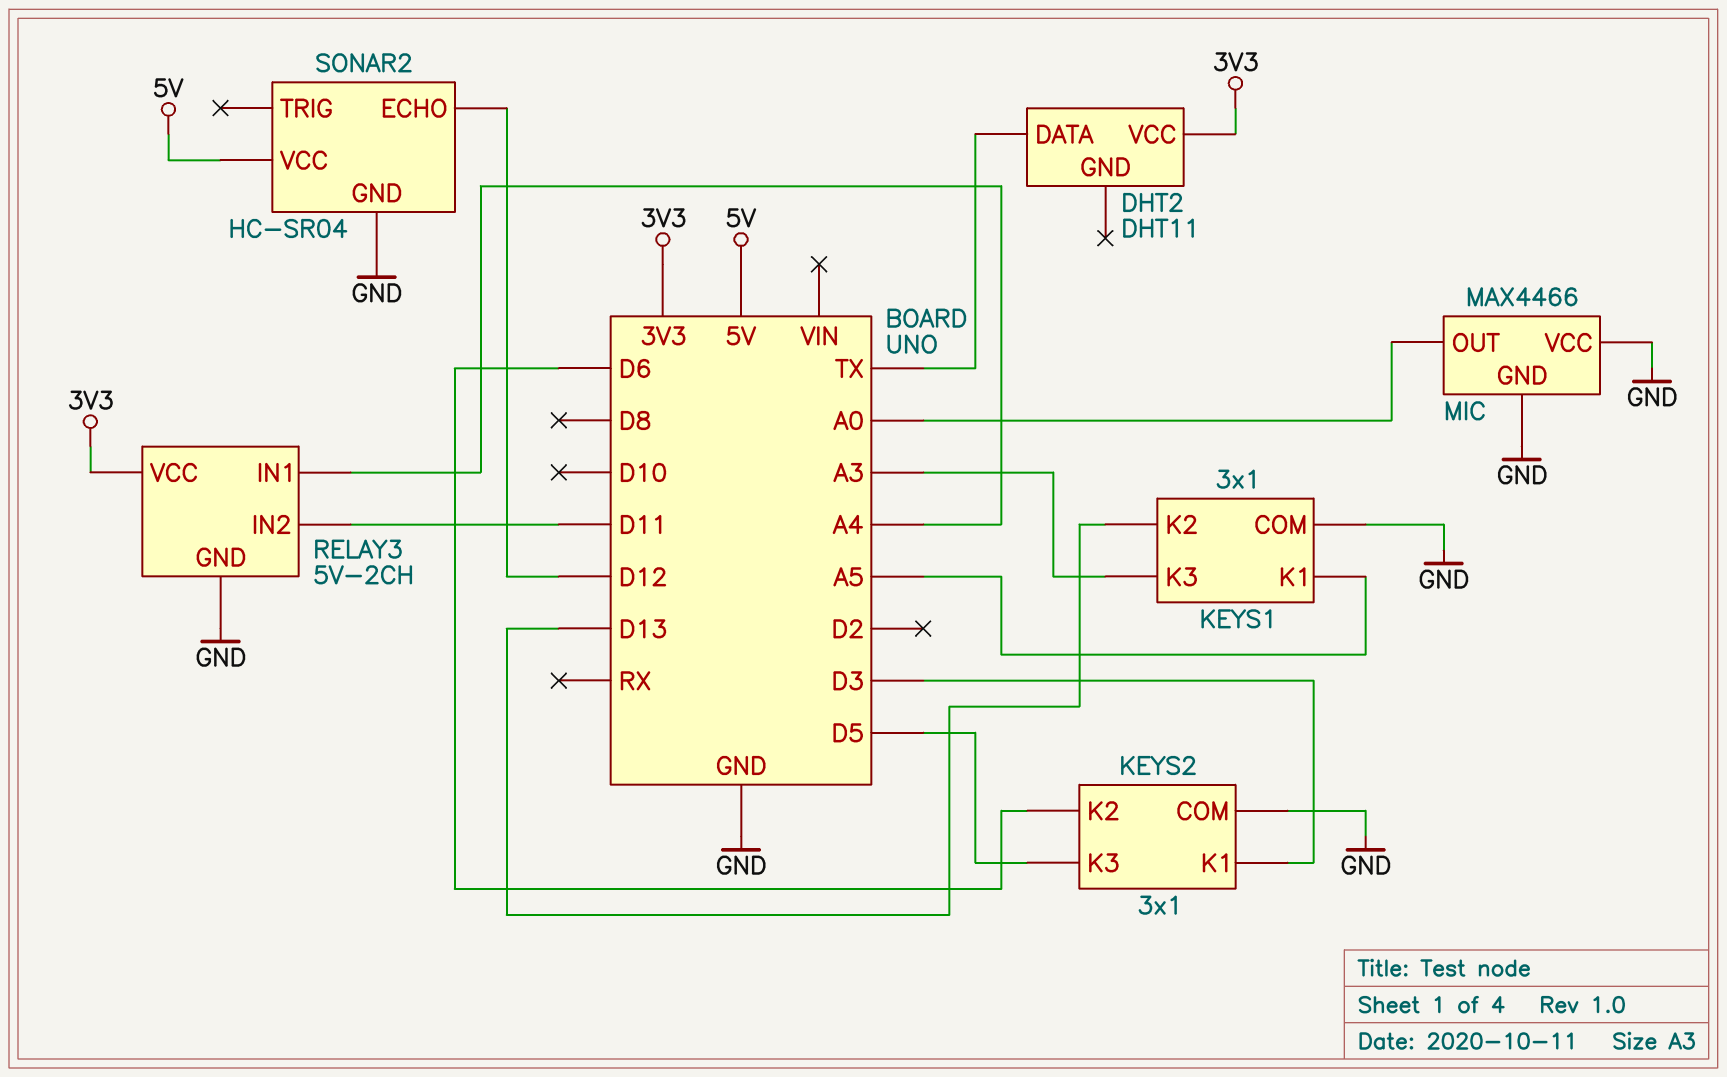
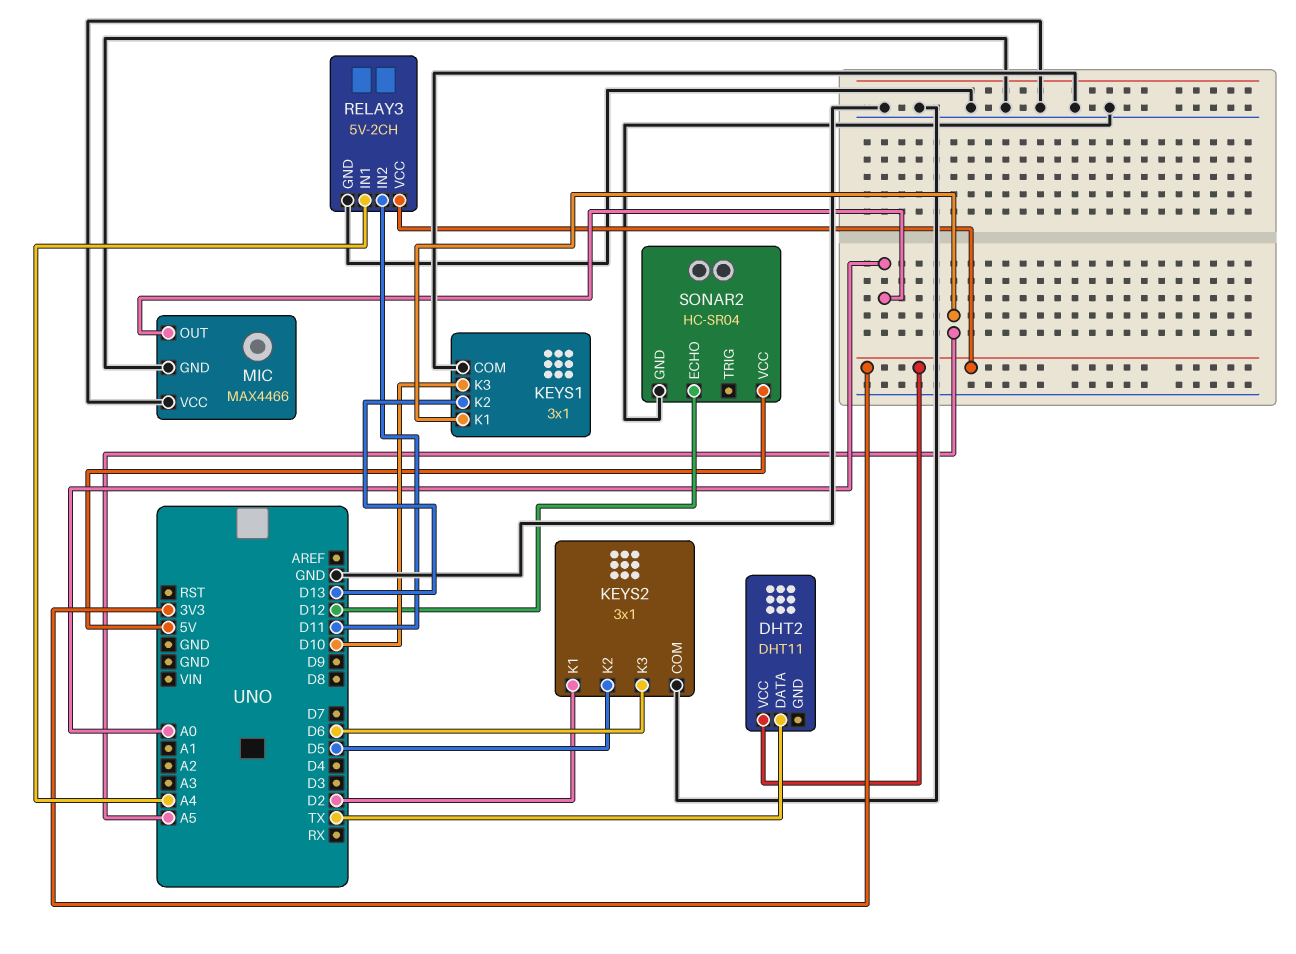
KEYS1 pin K3: A3 -> D10
KEYS2 pin K1: D3 -> D2
KEYS2 pin K2: D6 -> D5
KEYS2 pin K3: D5 -> D6

